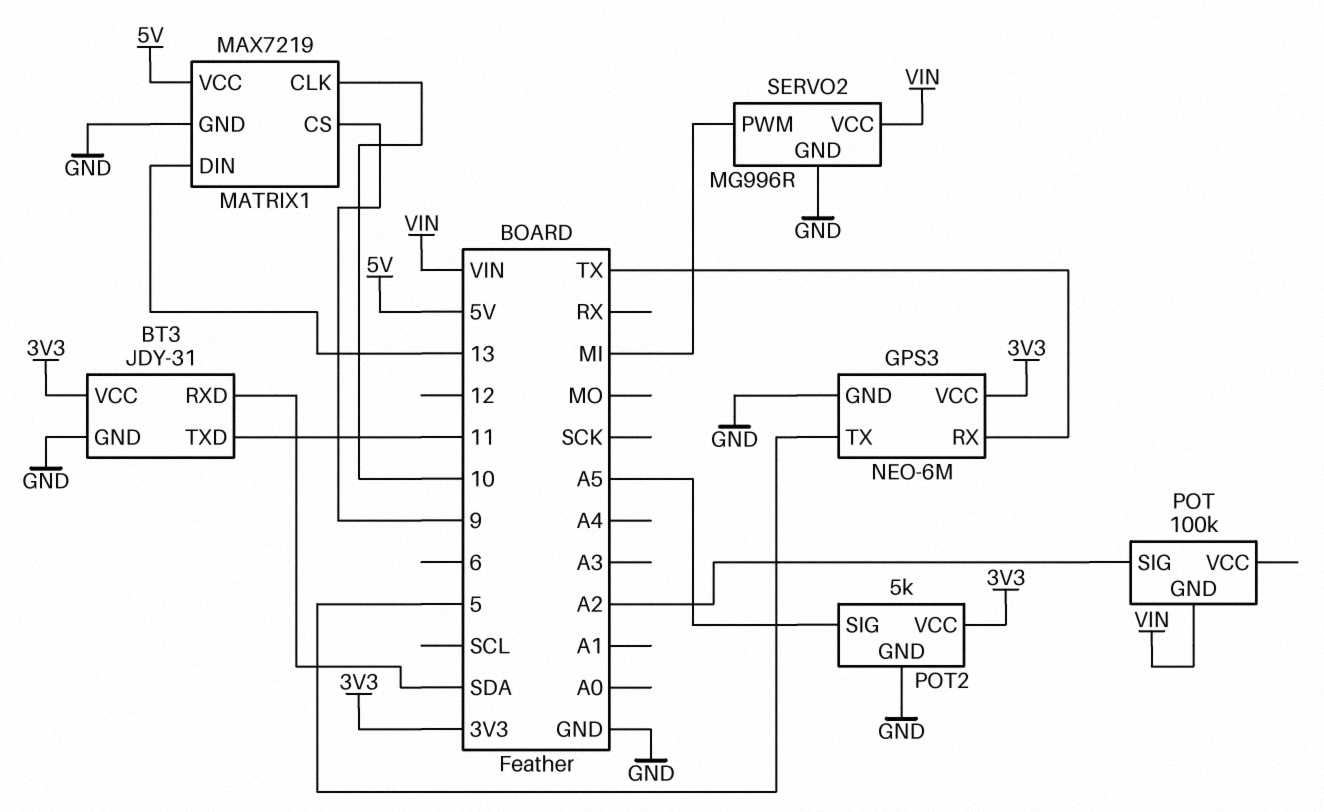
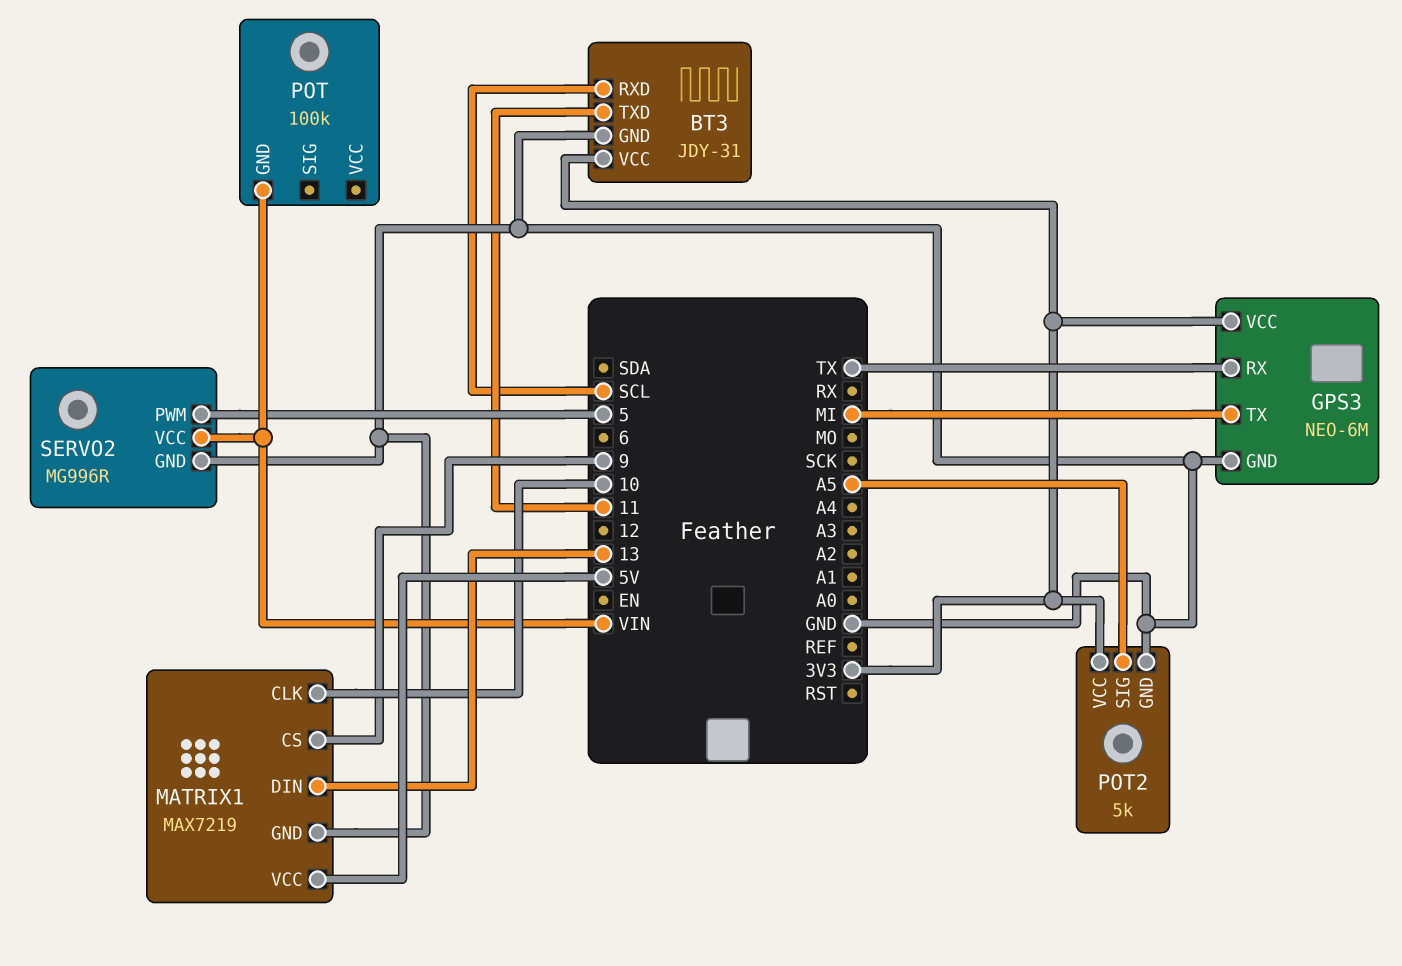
BT3 pin RXD: SDA -> SCL
GPS3 pin TX: 5 -> MI
POT pin SIG: A2 -> none
SERVO2 pin PWM: MI -> 5

